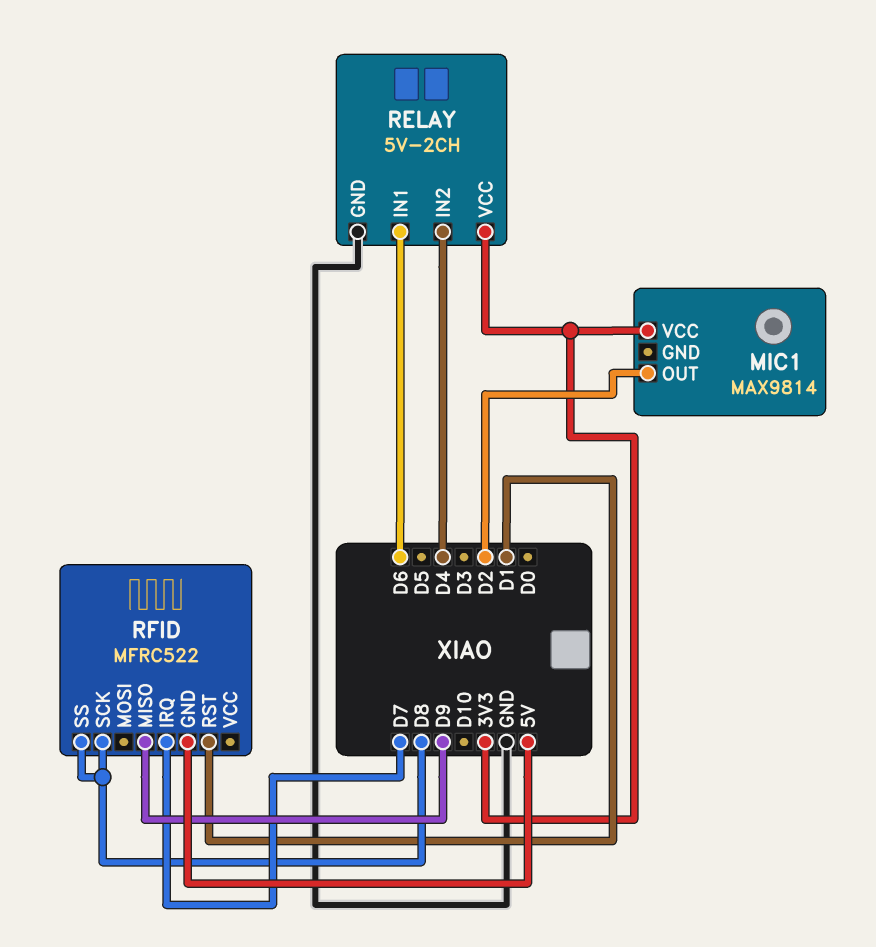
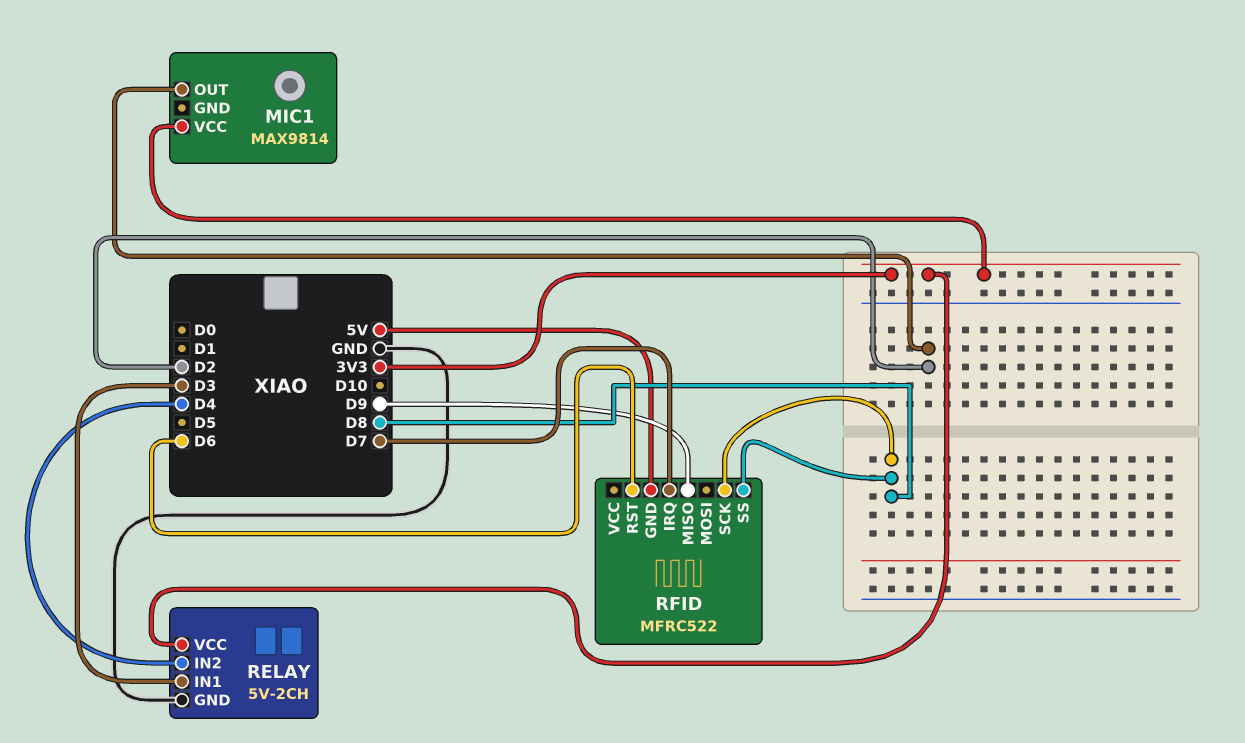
RELAY pin IN1: D6 -> D3
RFID pin RST: D1 -> D6

